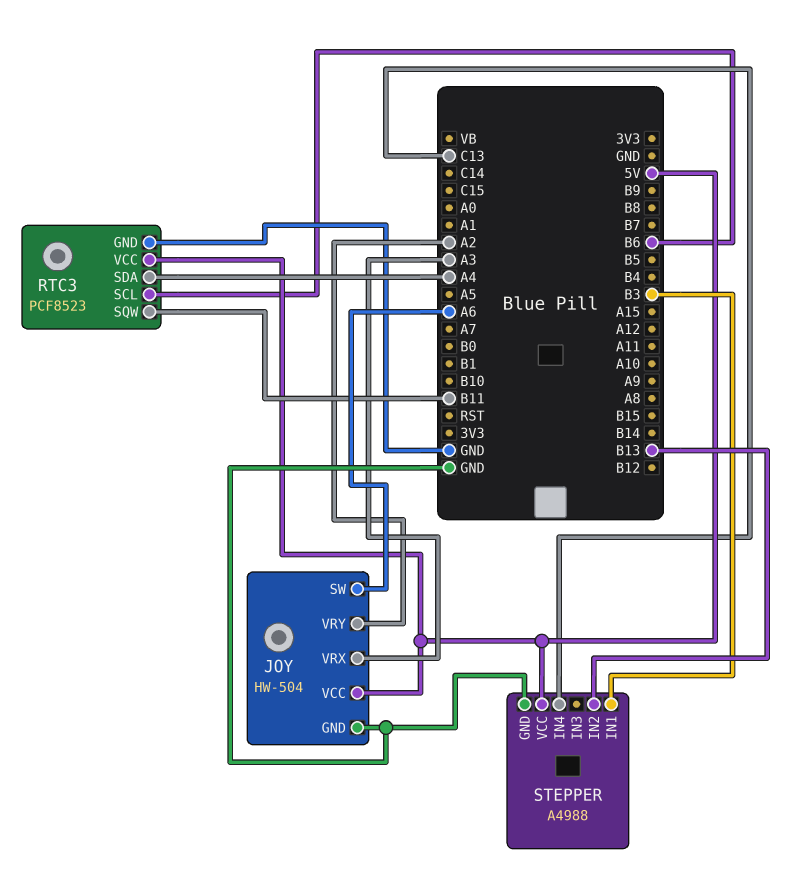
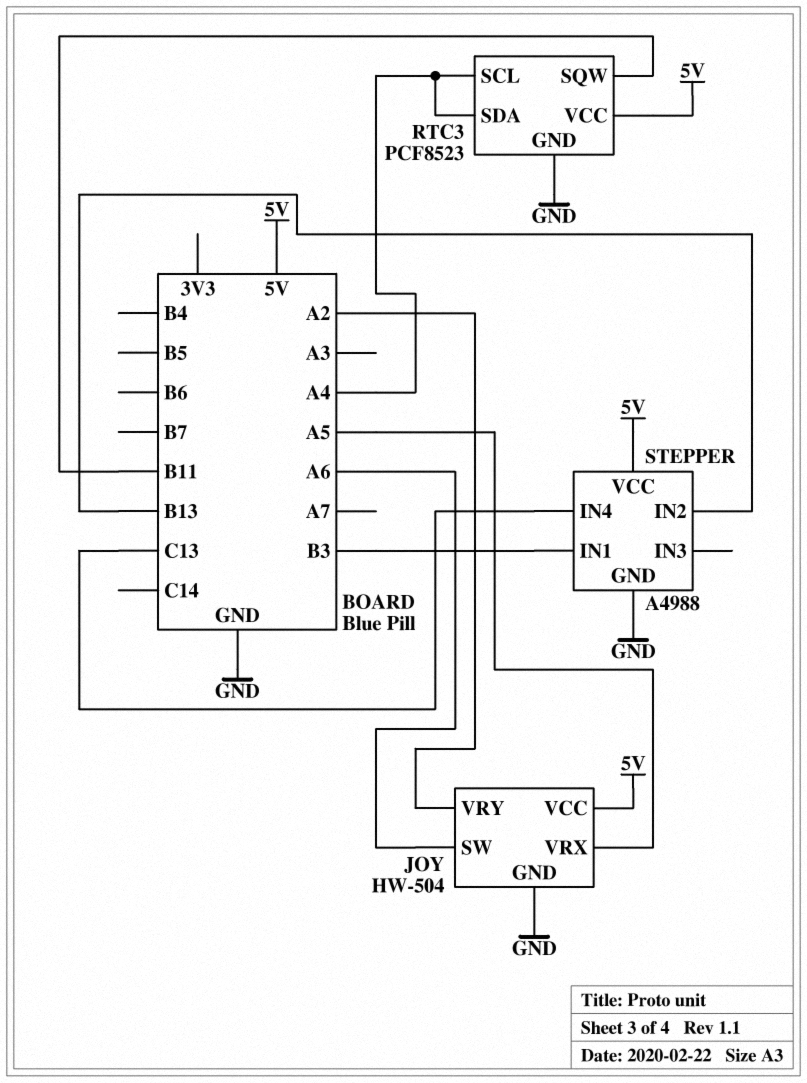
JOY pin VRX: A3 -> A5
RTC3 pin SCL: B6 -> A4

